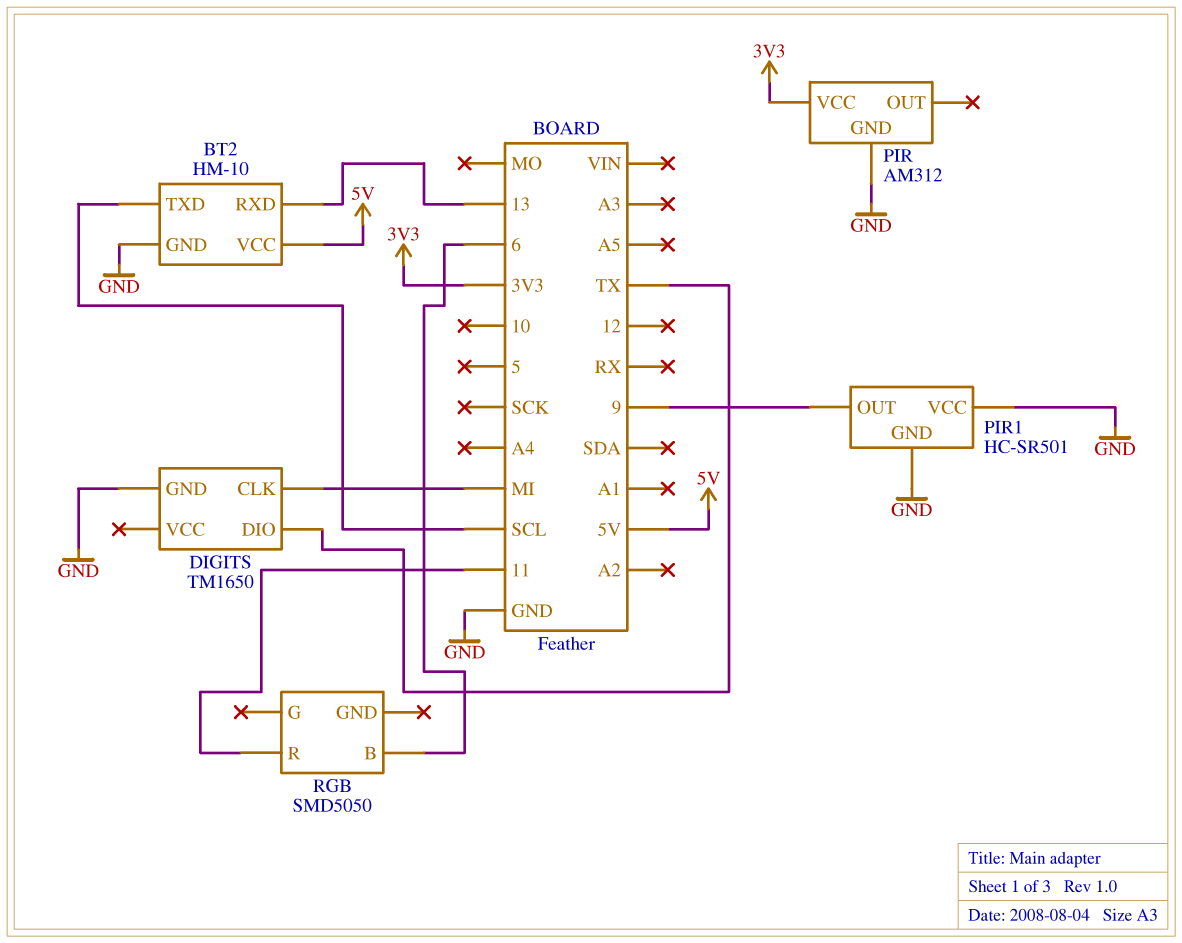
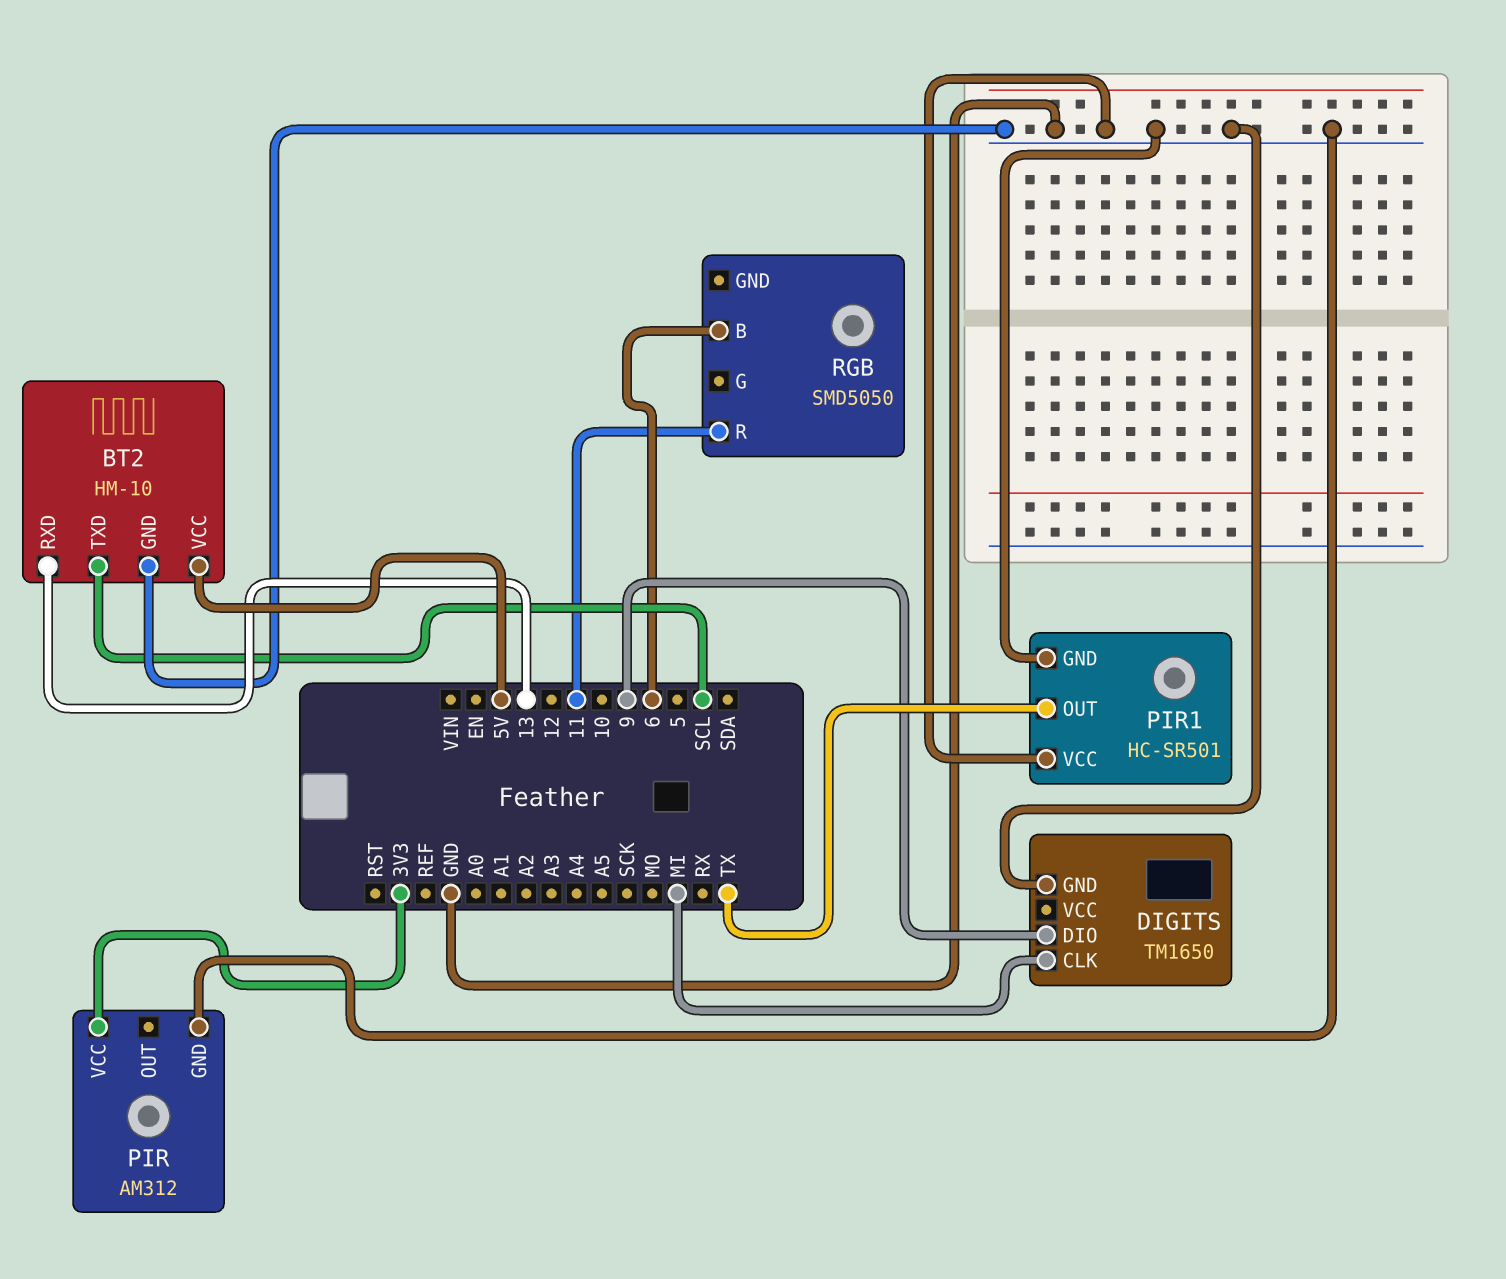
DIGITS pin DIO: TX -> 9
PIR1 pin OUT: 9 -> TX

